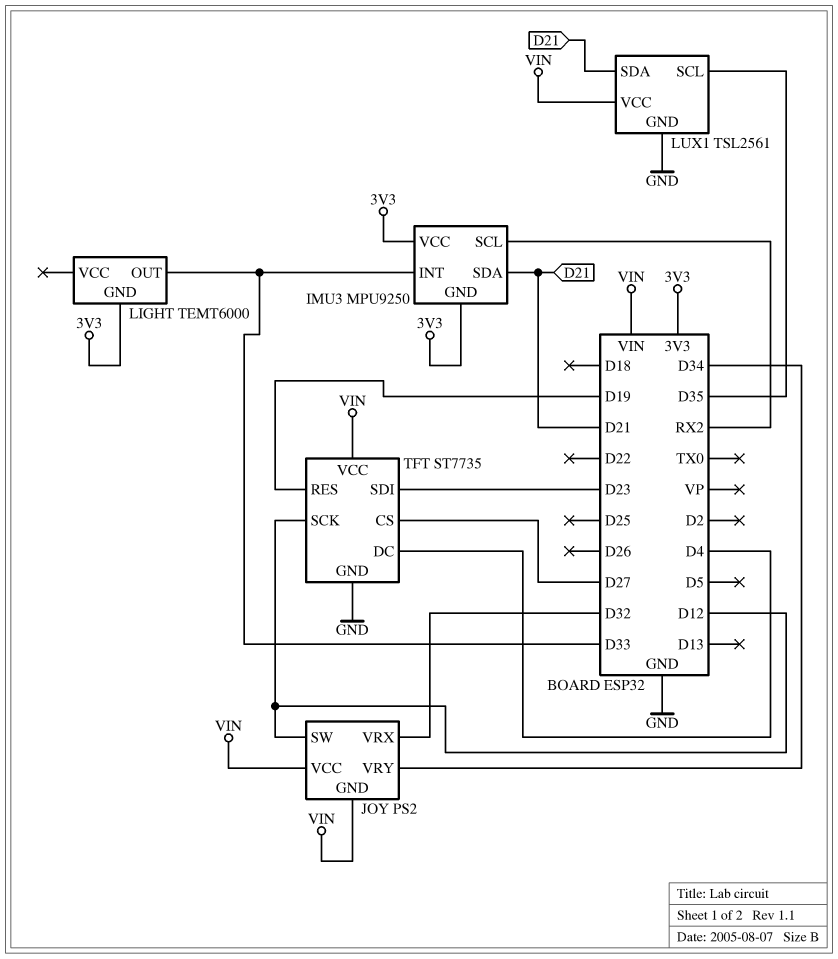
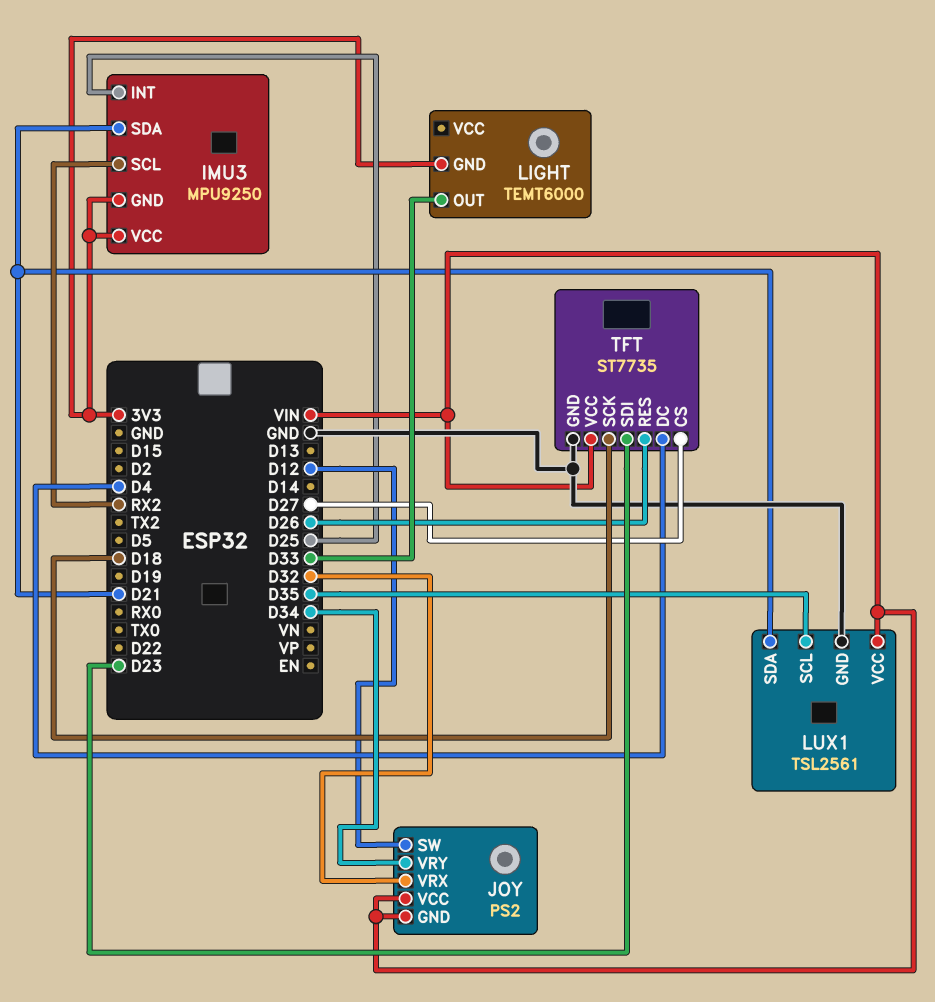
IMU3 pin INT: D33 -> D25
TFT pin RES: D19 -> D26
TFT pin SCK: D12 -> D18

